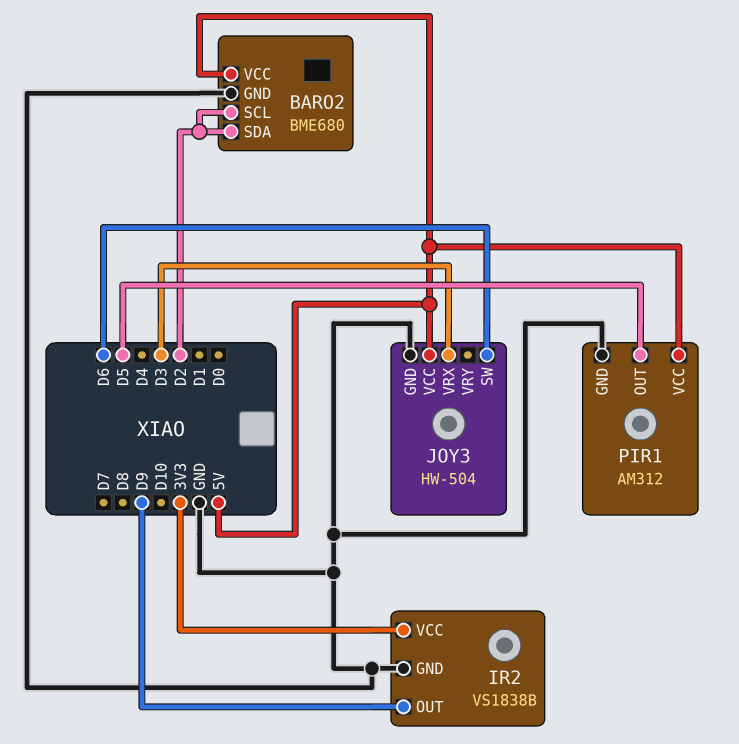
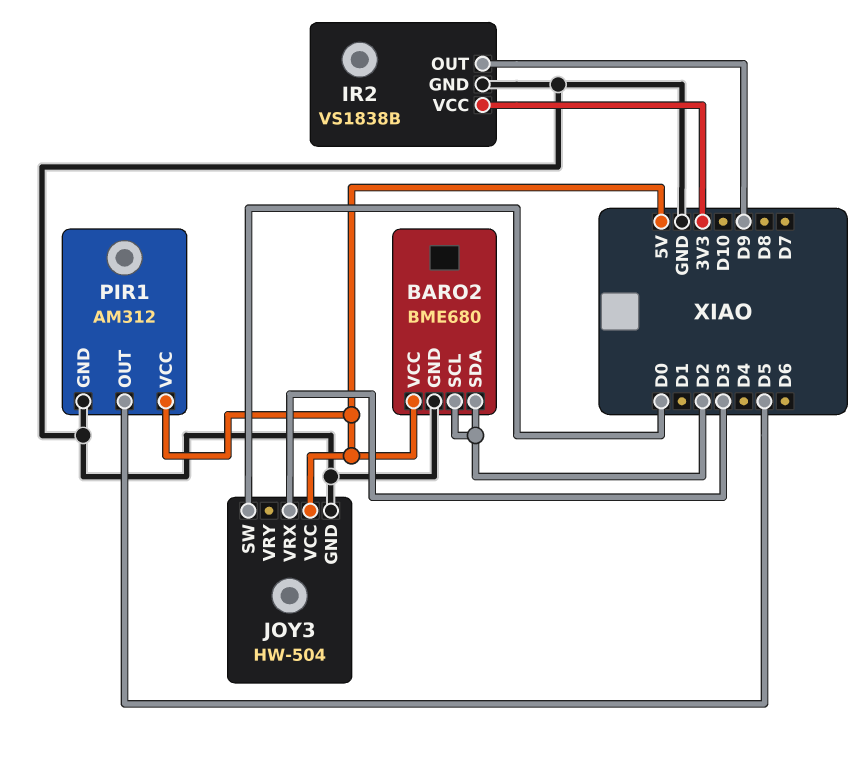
JOY3 pin SW: D6 -> D0

